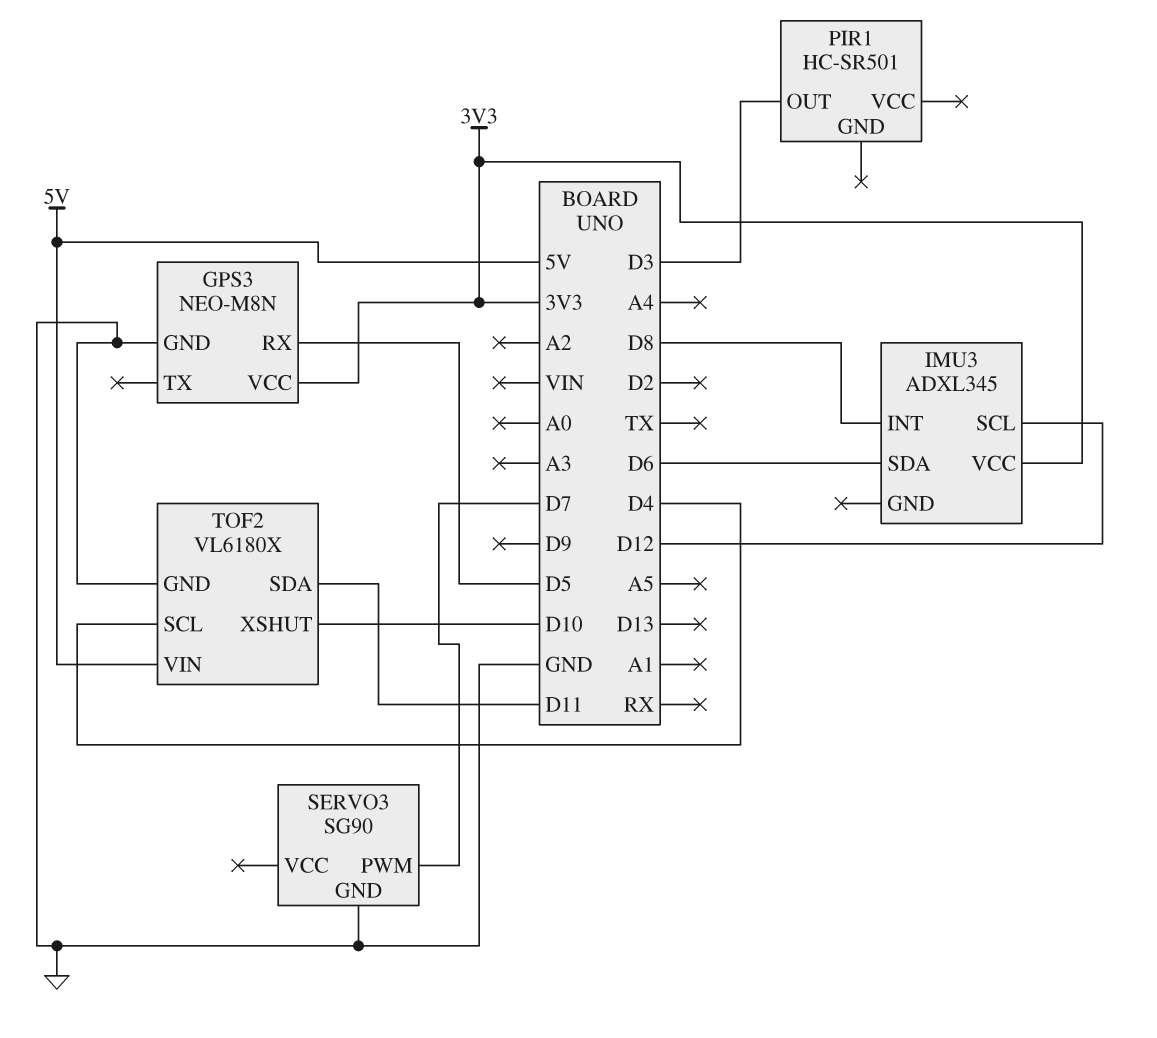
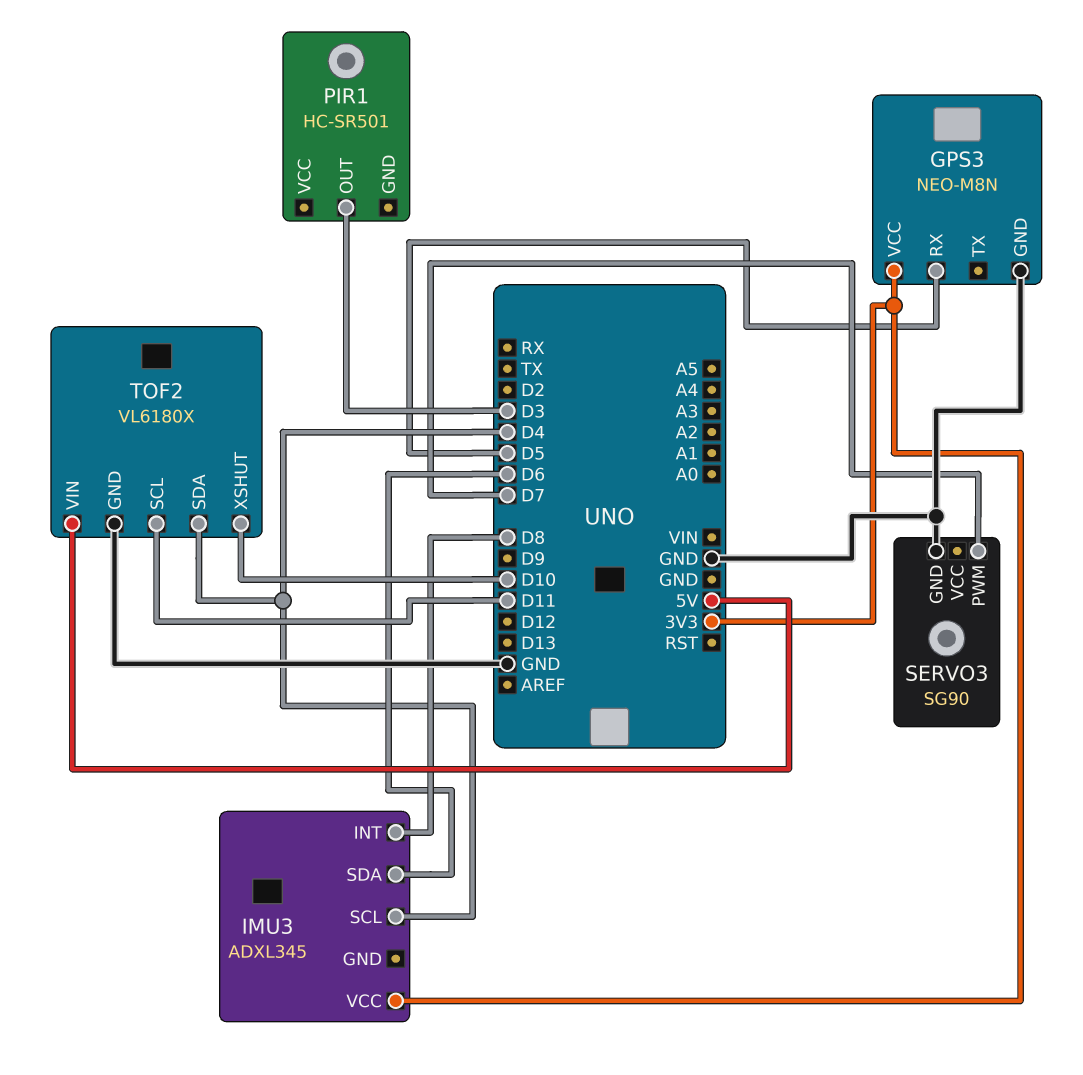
IMU3 pin SCL: D12 -> D4
TOF2 pin SCL: D4 -> D11
TOF2 pin SDA: D11 -> D4

